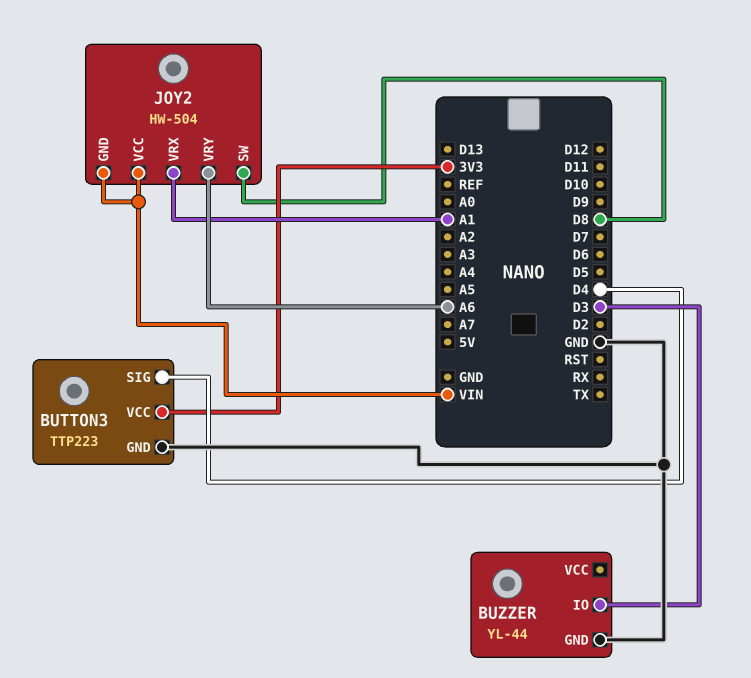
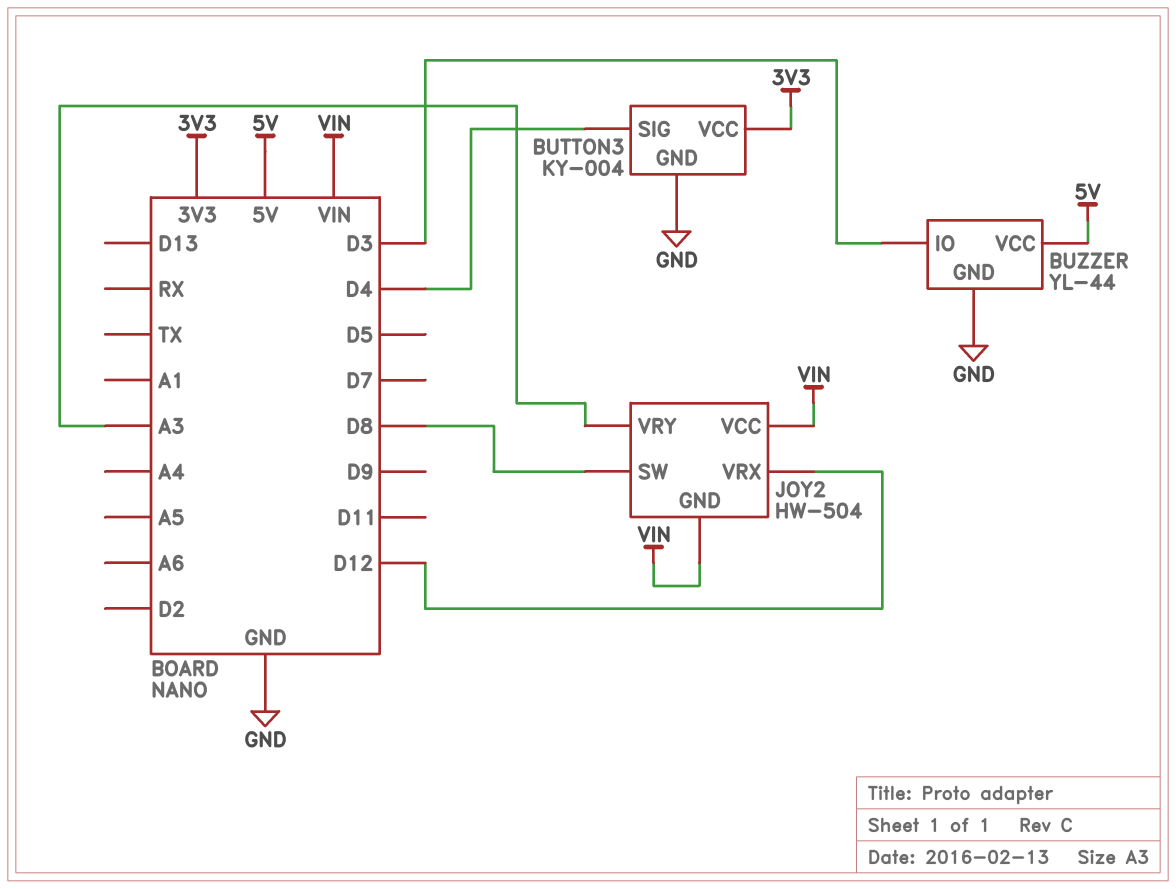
BUTTON3: TTP223 -> KY-004
BUZZER pin VCC: none -> 5V
JOY2 pin VRX: A1 -> D12
JOY2 pin VRY: A6 -> A3

